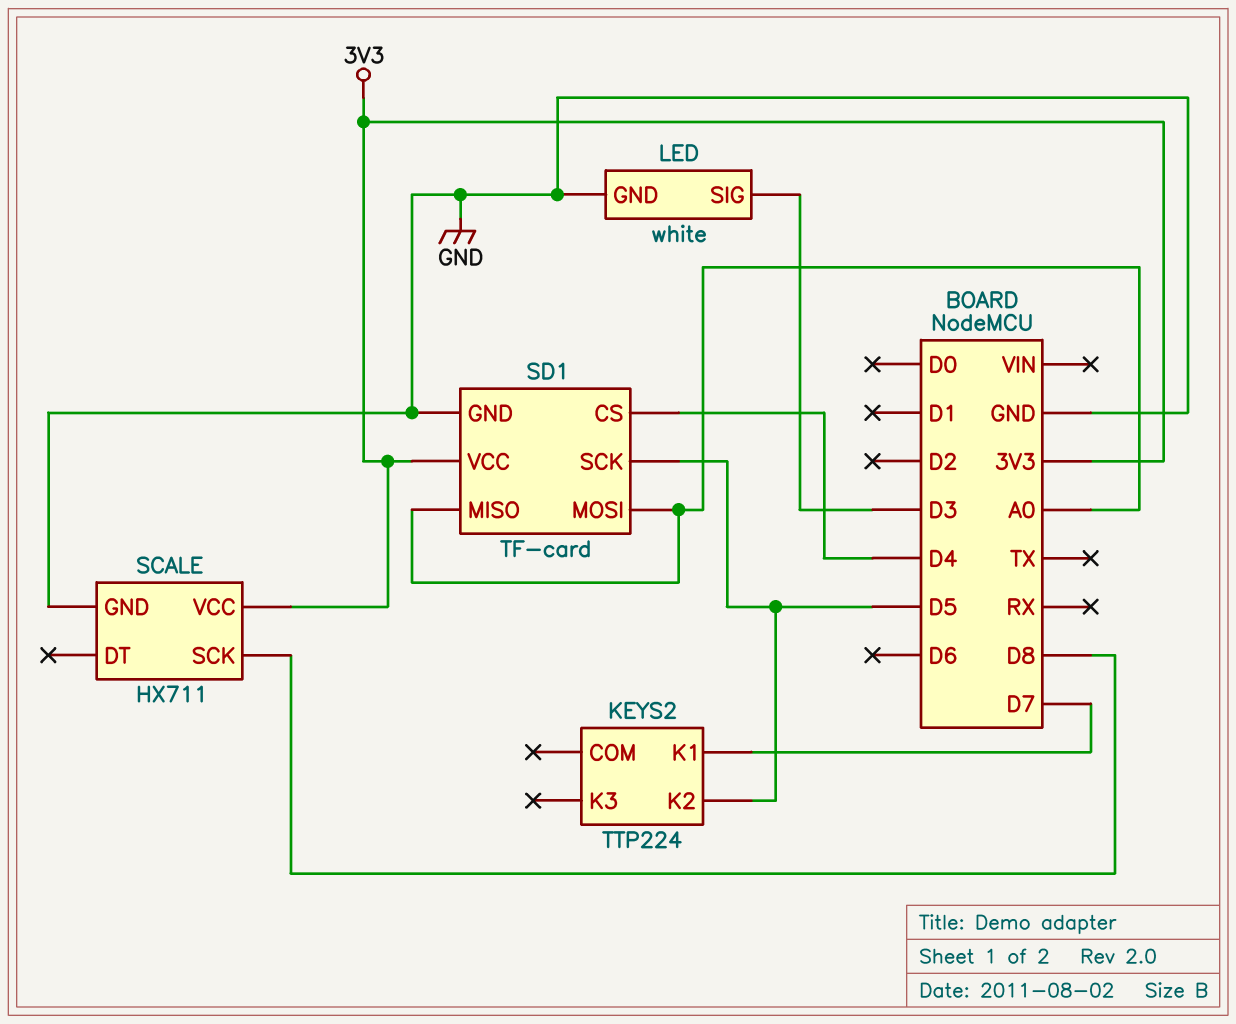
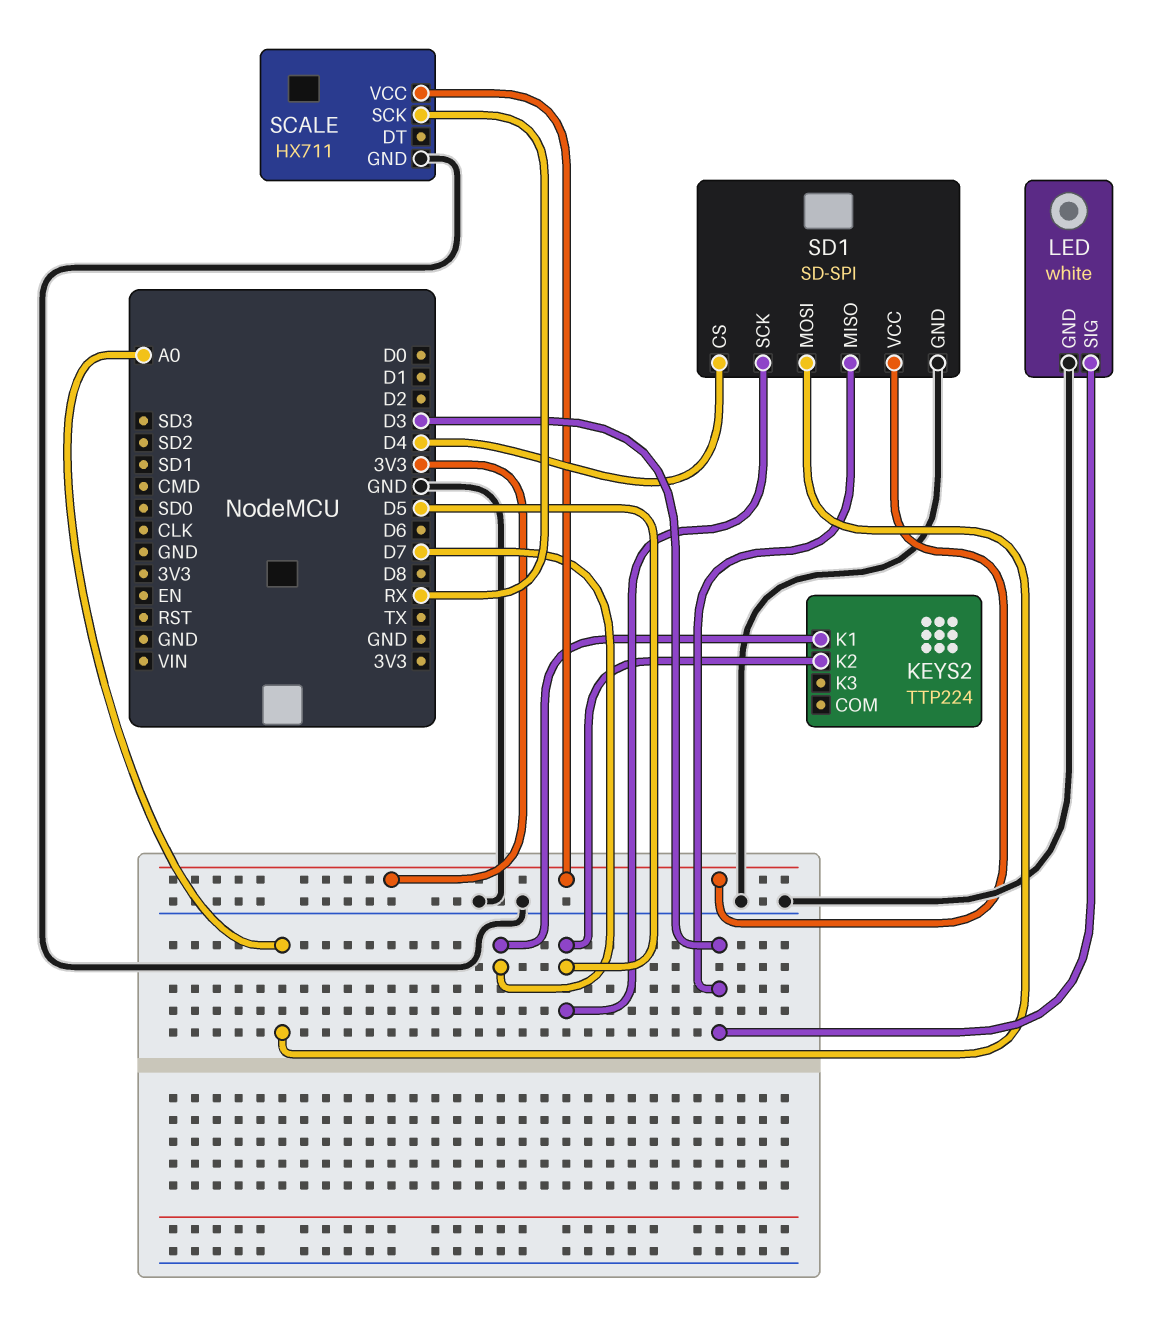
SCALE pin SCK: D8 -> RX
SD1: TF-card -> SD-SPI
SD1 pin MISO: A0 -> D3

